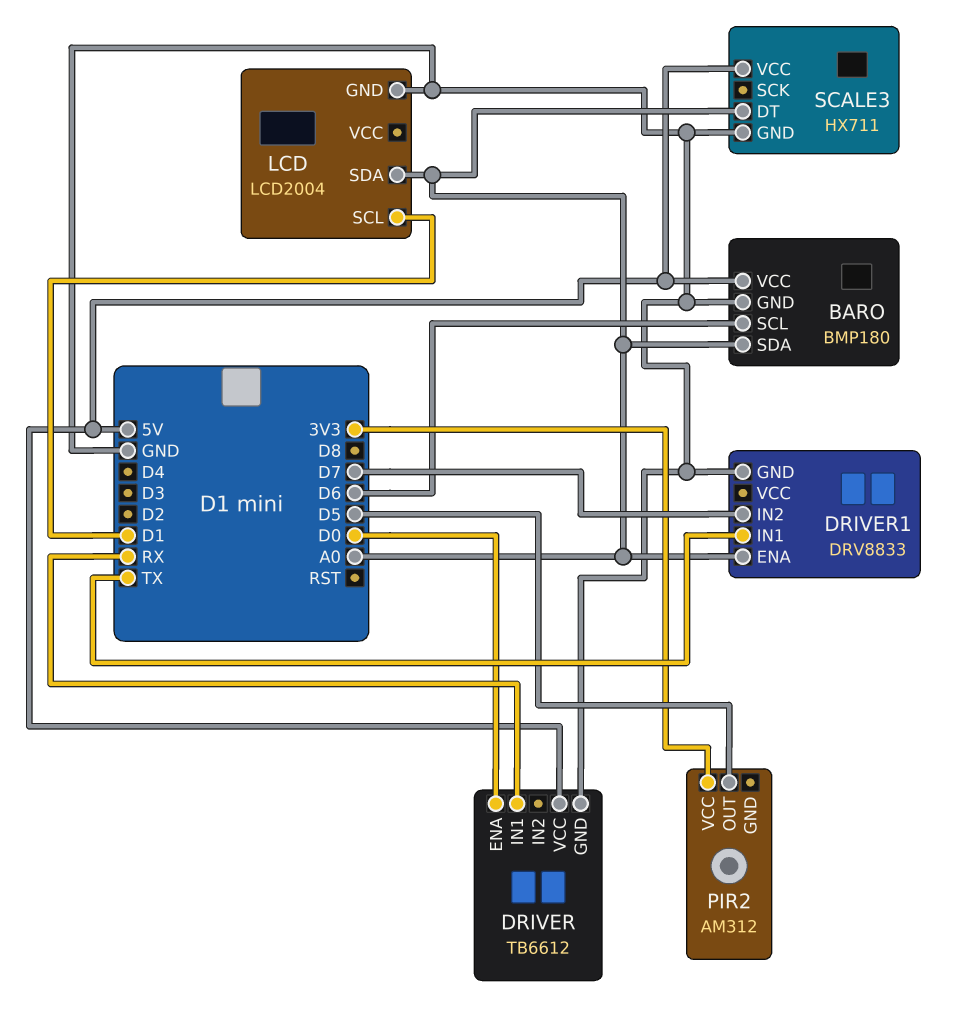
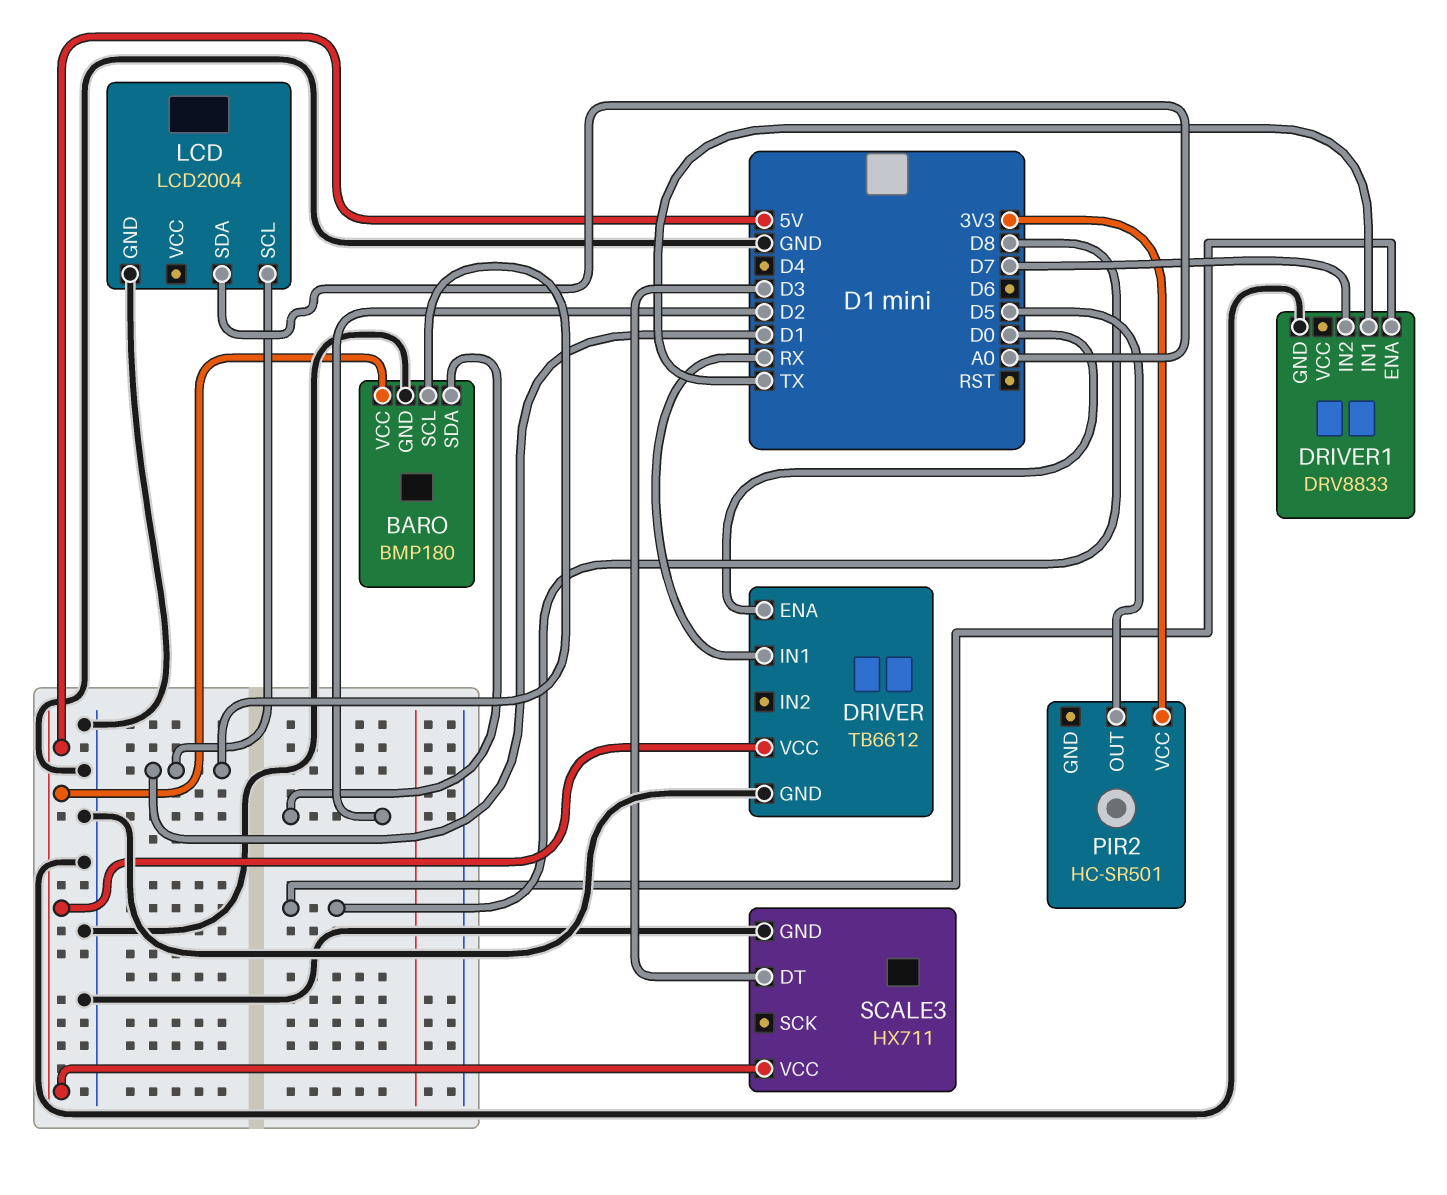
BARO pin SCL: D6 -> D1
BARO pin SDA: A0 -> D2
DRIVER1 pin ENA: A0 -> D8
PIR2: AM312 -> HC-SR501
SCALE3 pin DT: A0 -> D3

